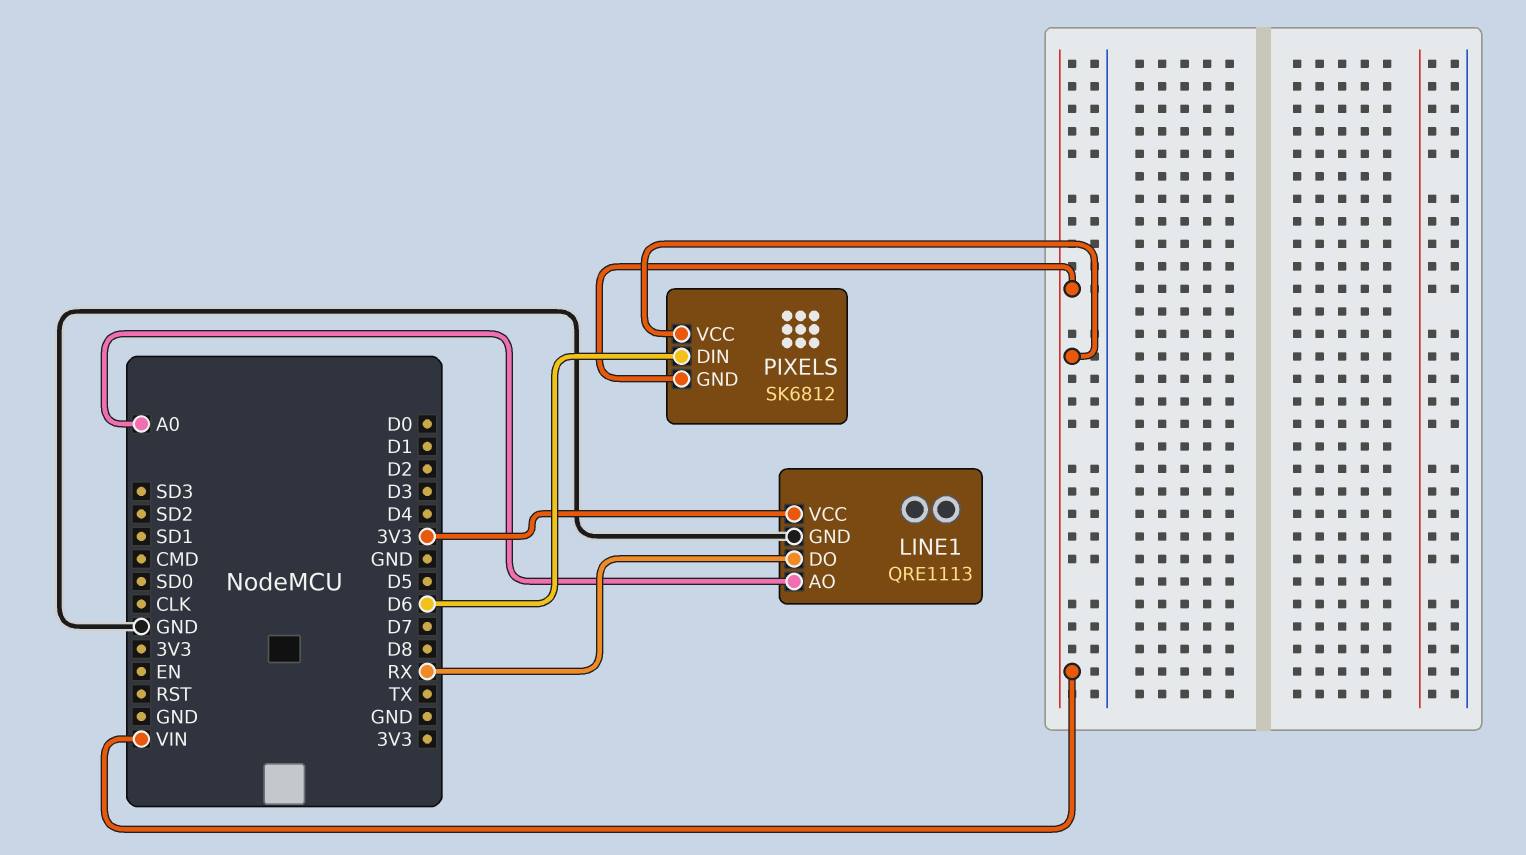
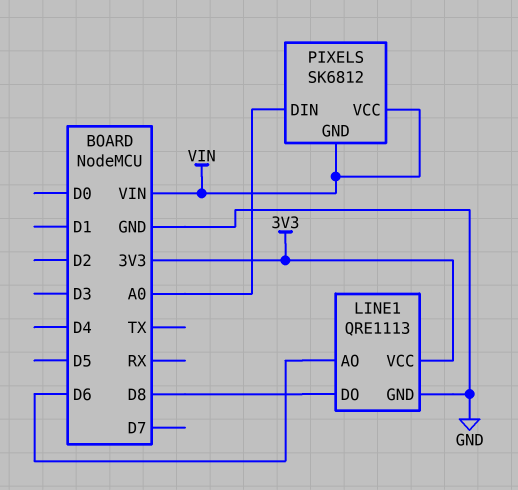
LINE1 pin AO: A0 -> D6
LINE1 pin DO: RX -> D8
PIXELS pin DIN: D6 -> A0

